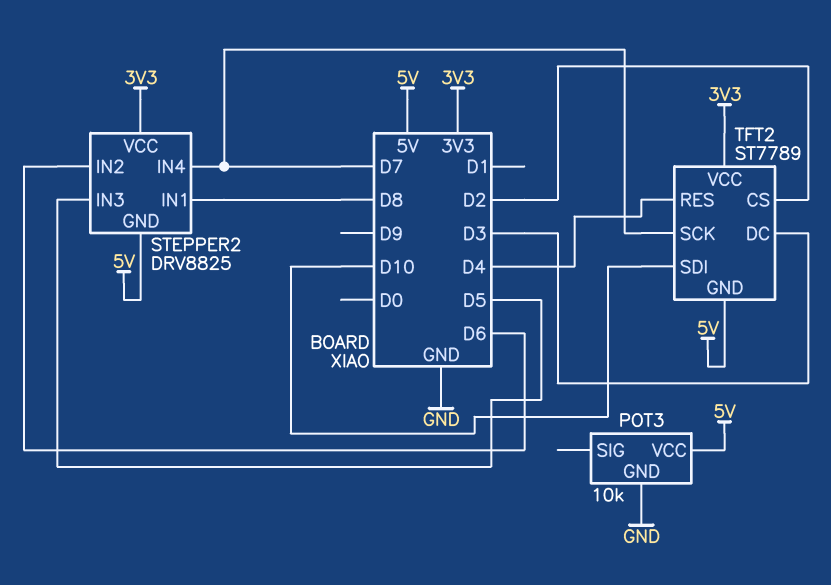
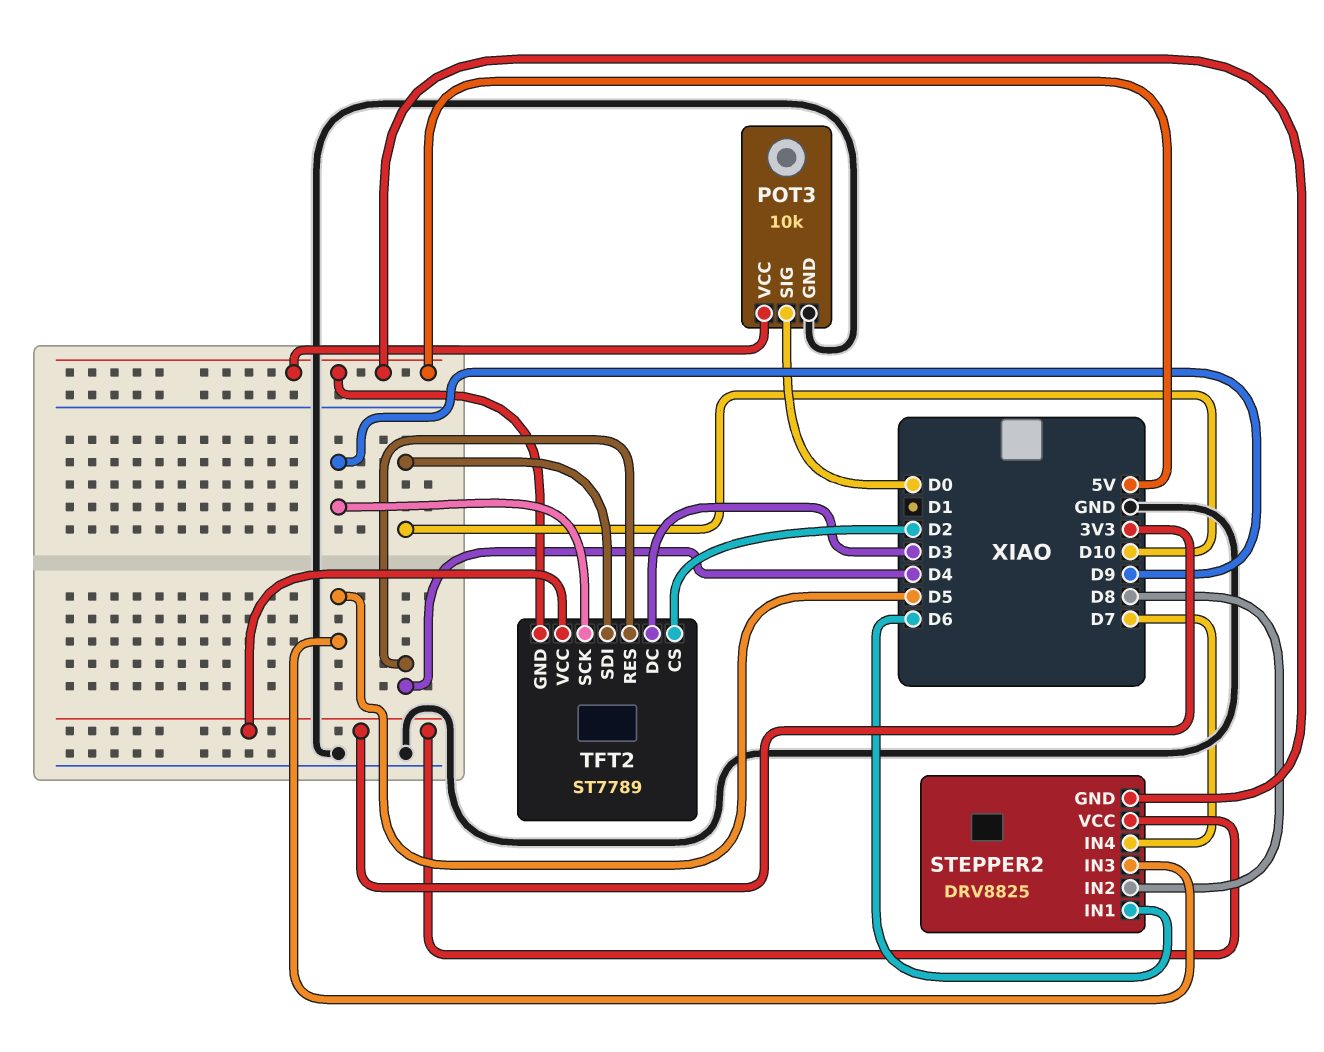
POT3 pin SIG: none -> D0
STEPPER2 pin IN1: D8 -> D6
STEPPER2 pin IN2: D6 -> D8
TFT2 pin SCK: D7 -> D9

